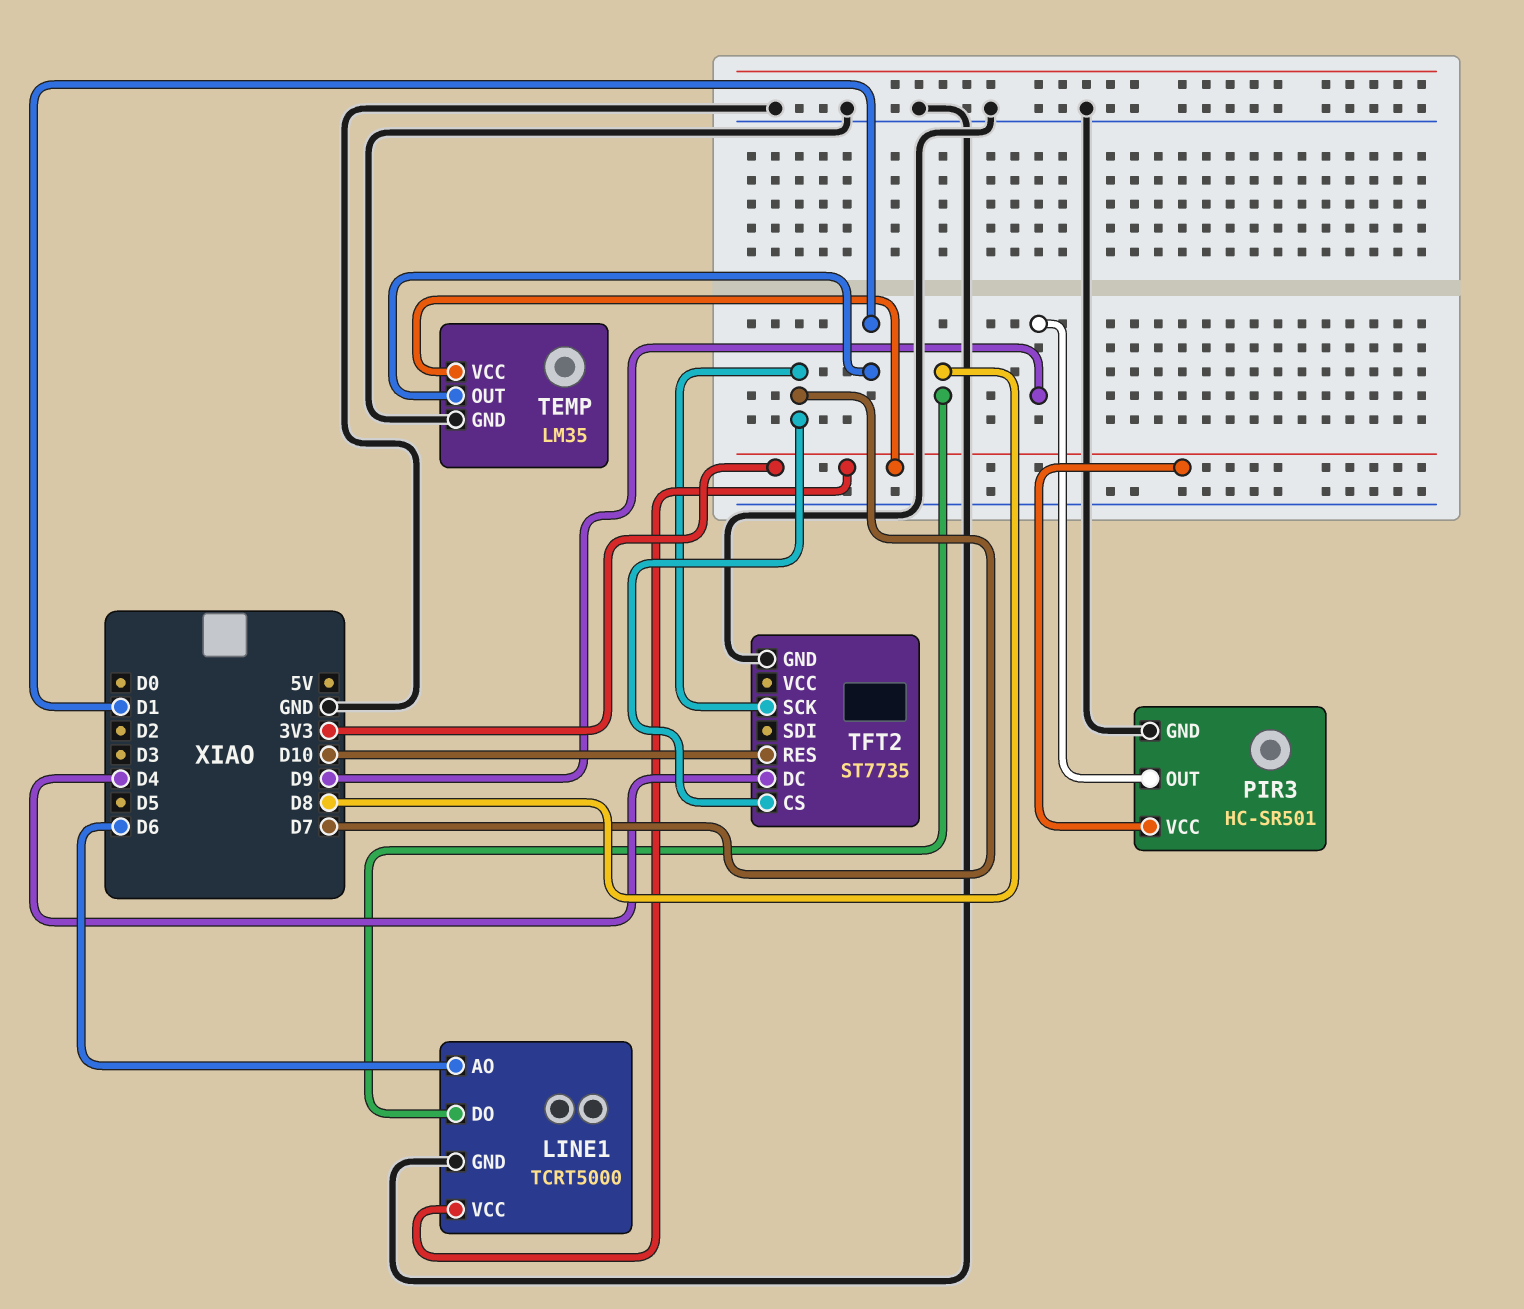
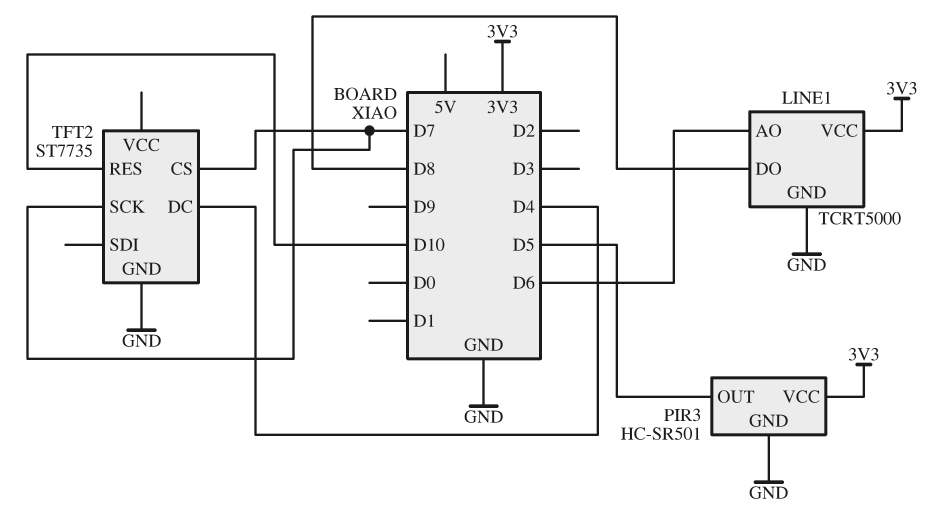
PIR3 pin OUT: D9 -> D5
TEMP: LM35 -> none
TEMP pin GND: GND -> none
TEMP pin OUT: D1 -> none
TEMP pin VCC: 3V3 -> none

